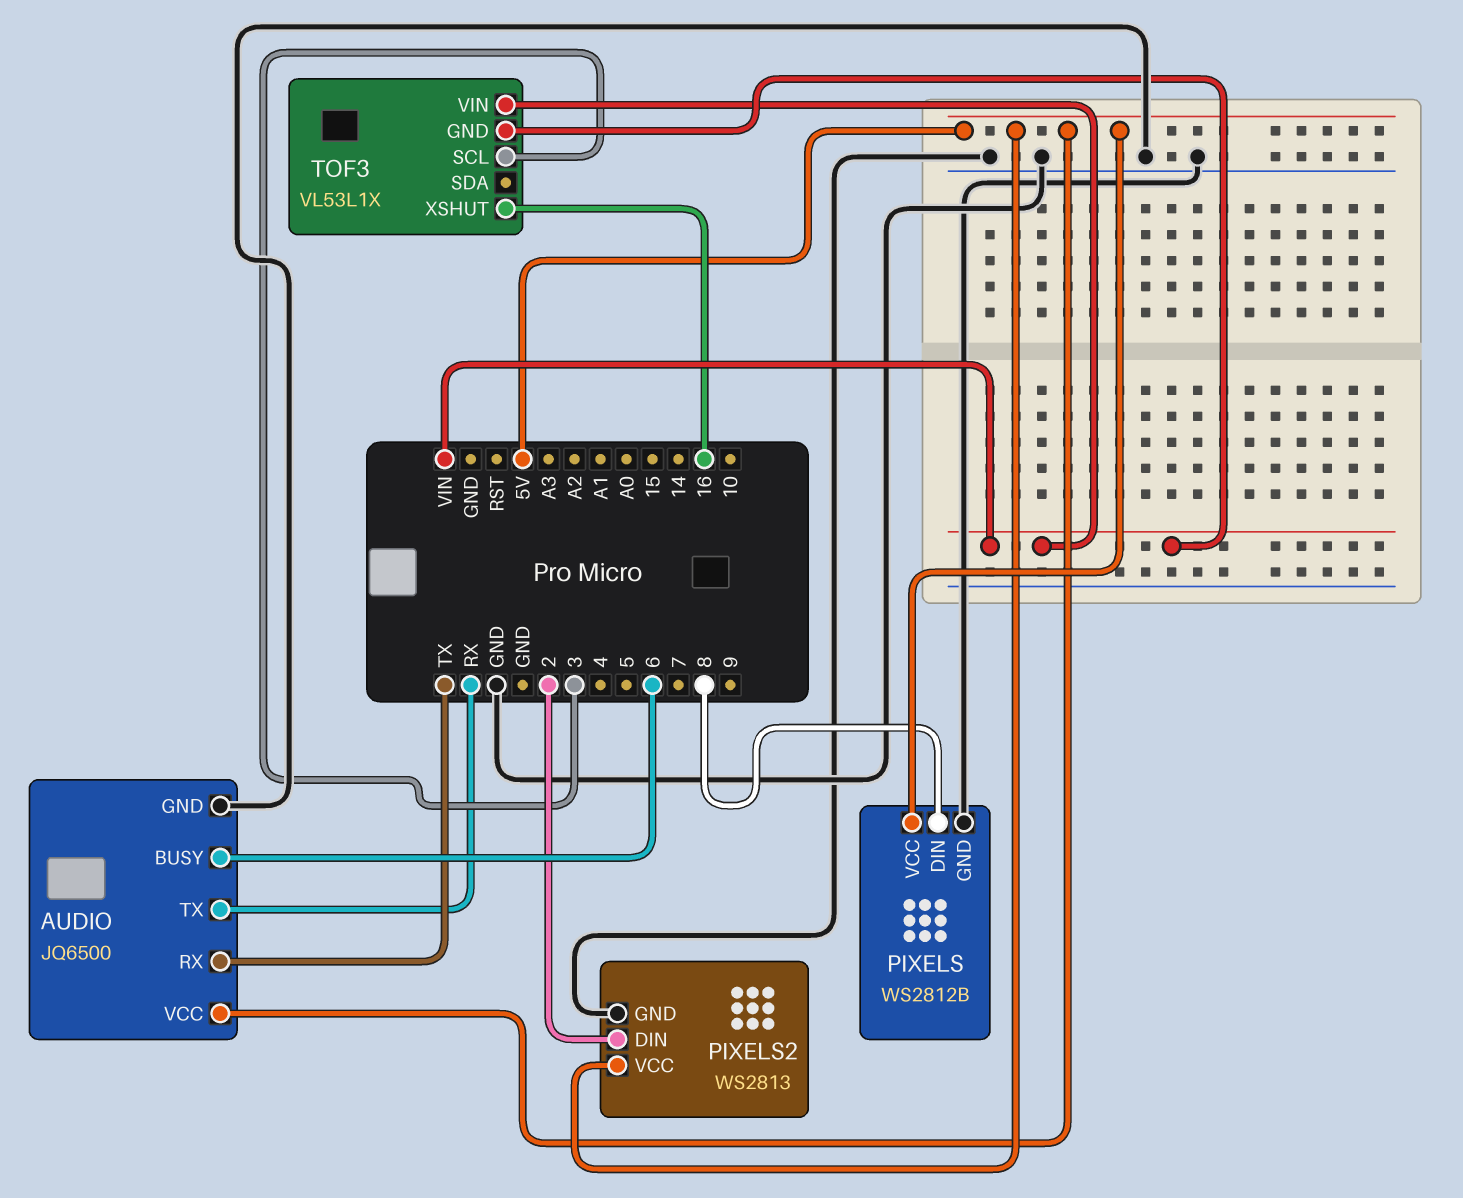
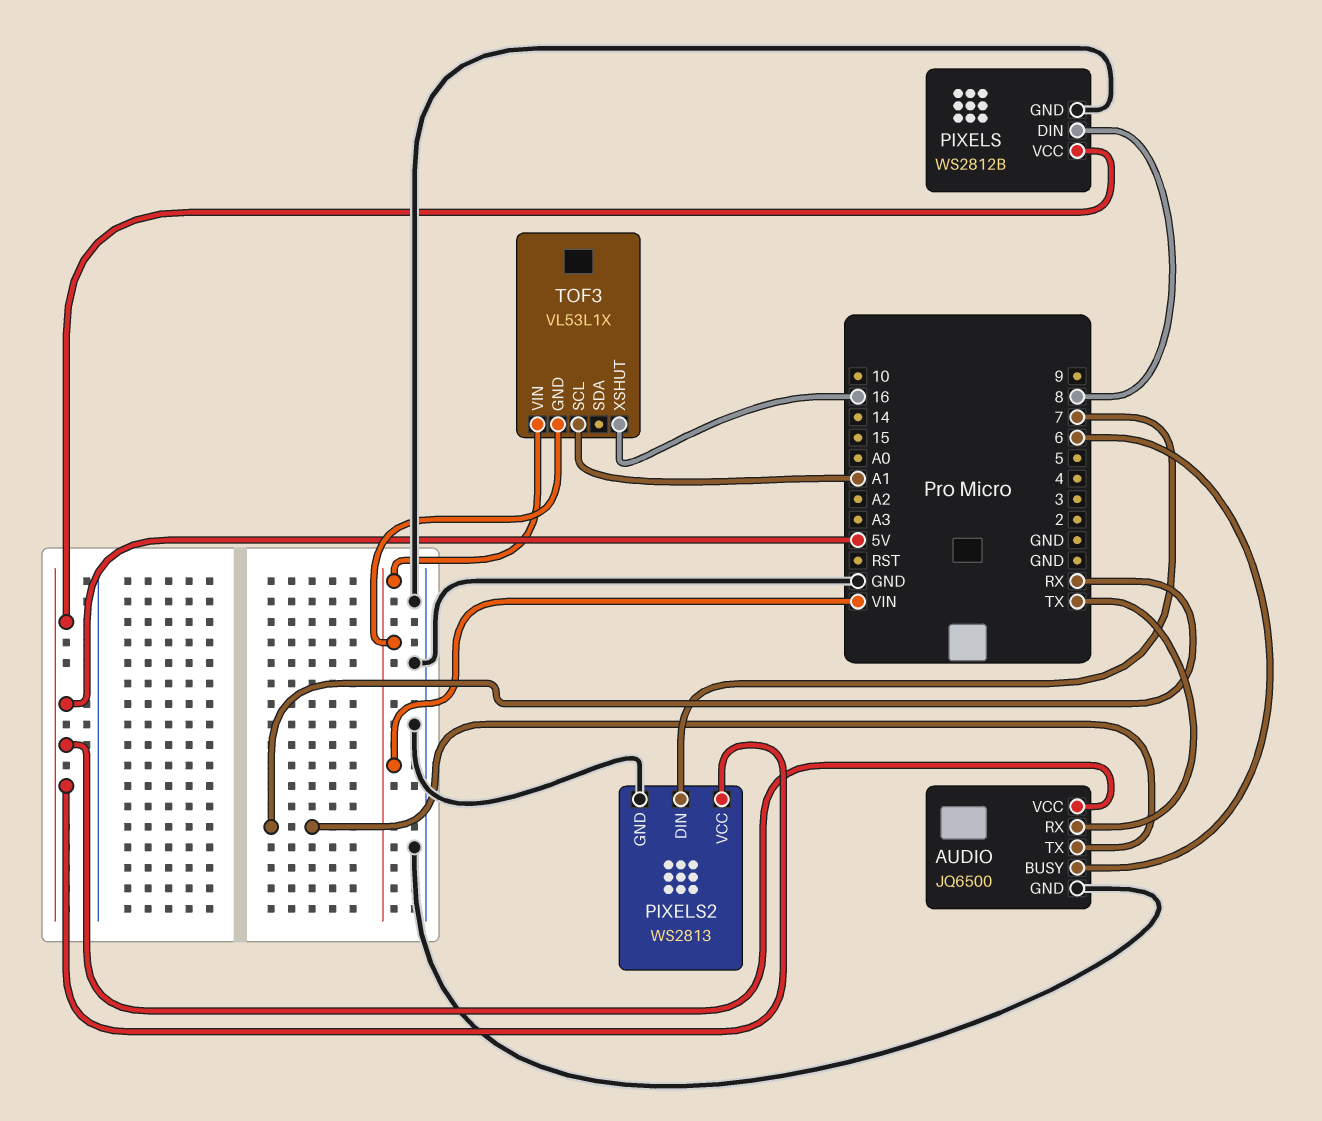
PIXELS2 pin DIN: 2 -> 7
TOF3 pin SCL: 3 -> A1

